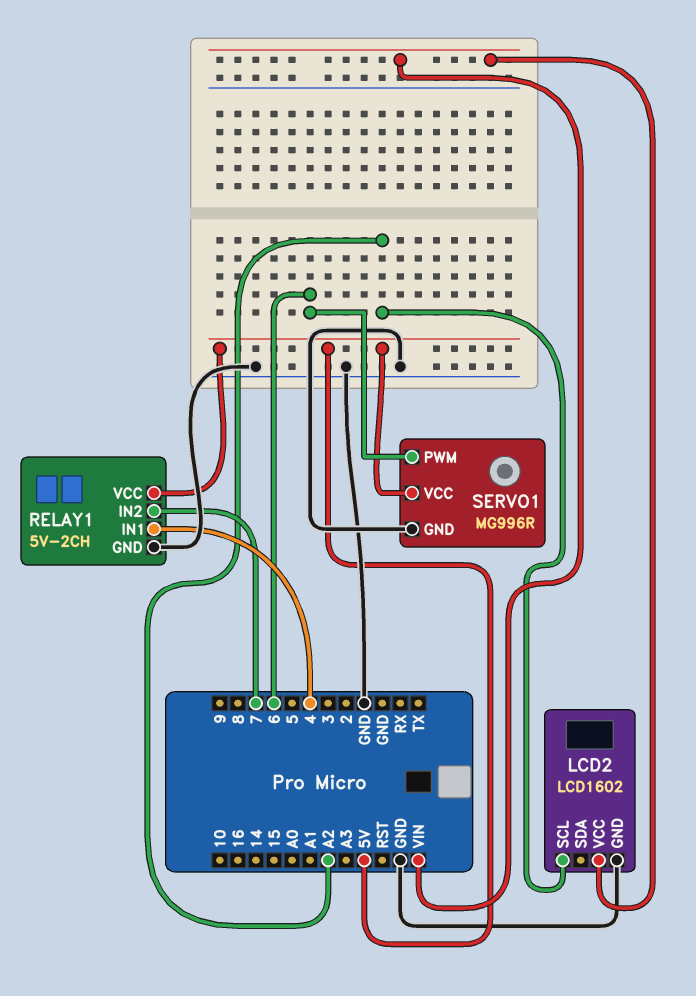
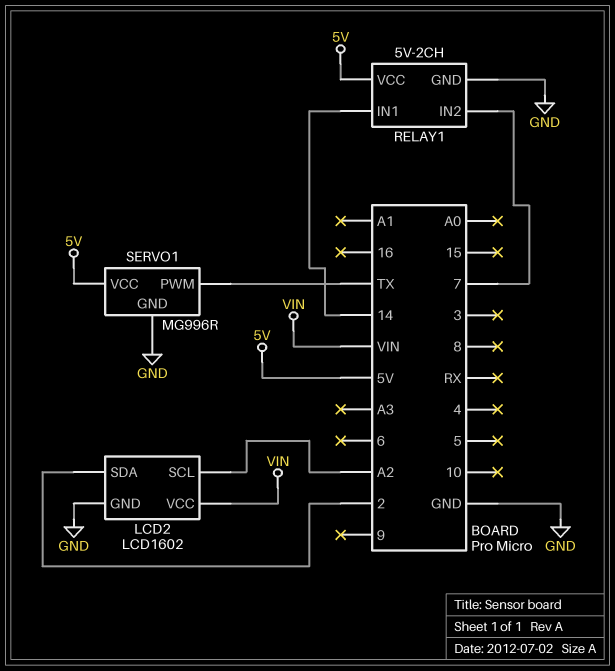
LCD2 pin SDA: none -> 2
RELAY1 pin IN1: 4 -> 14
SERVO1 pin PWM: 6 -> TX

